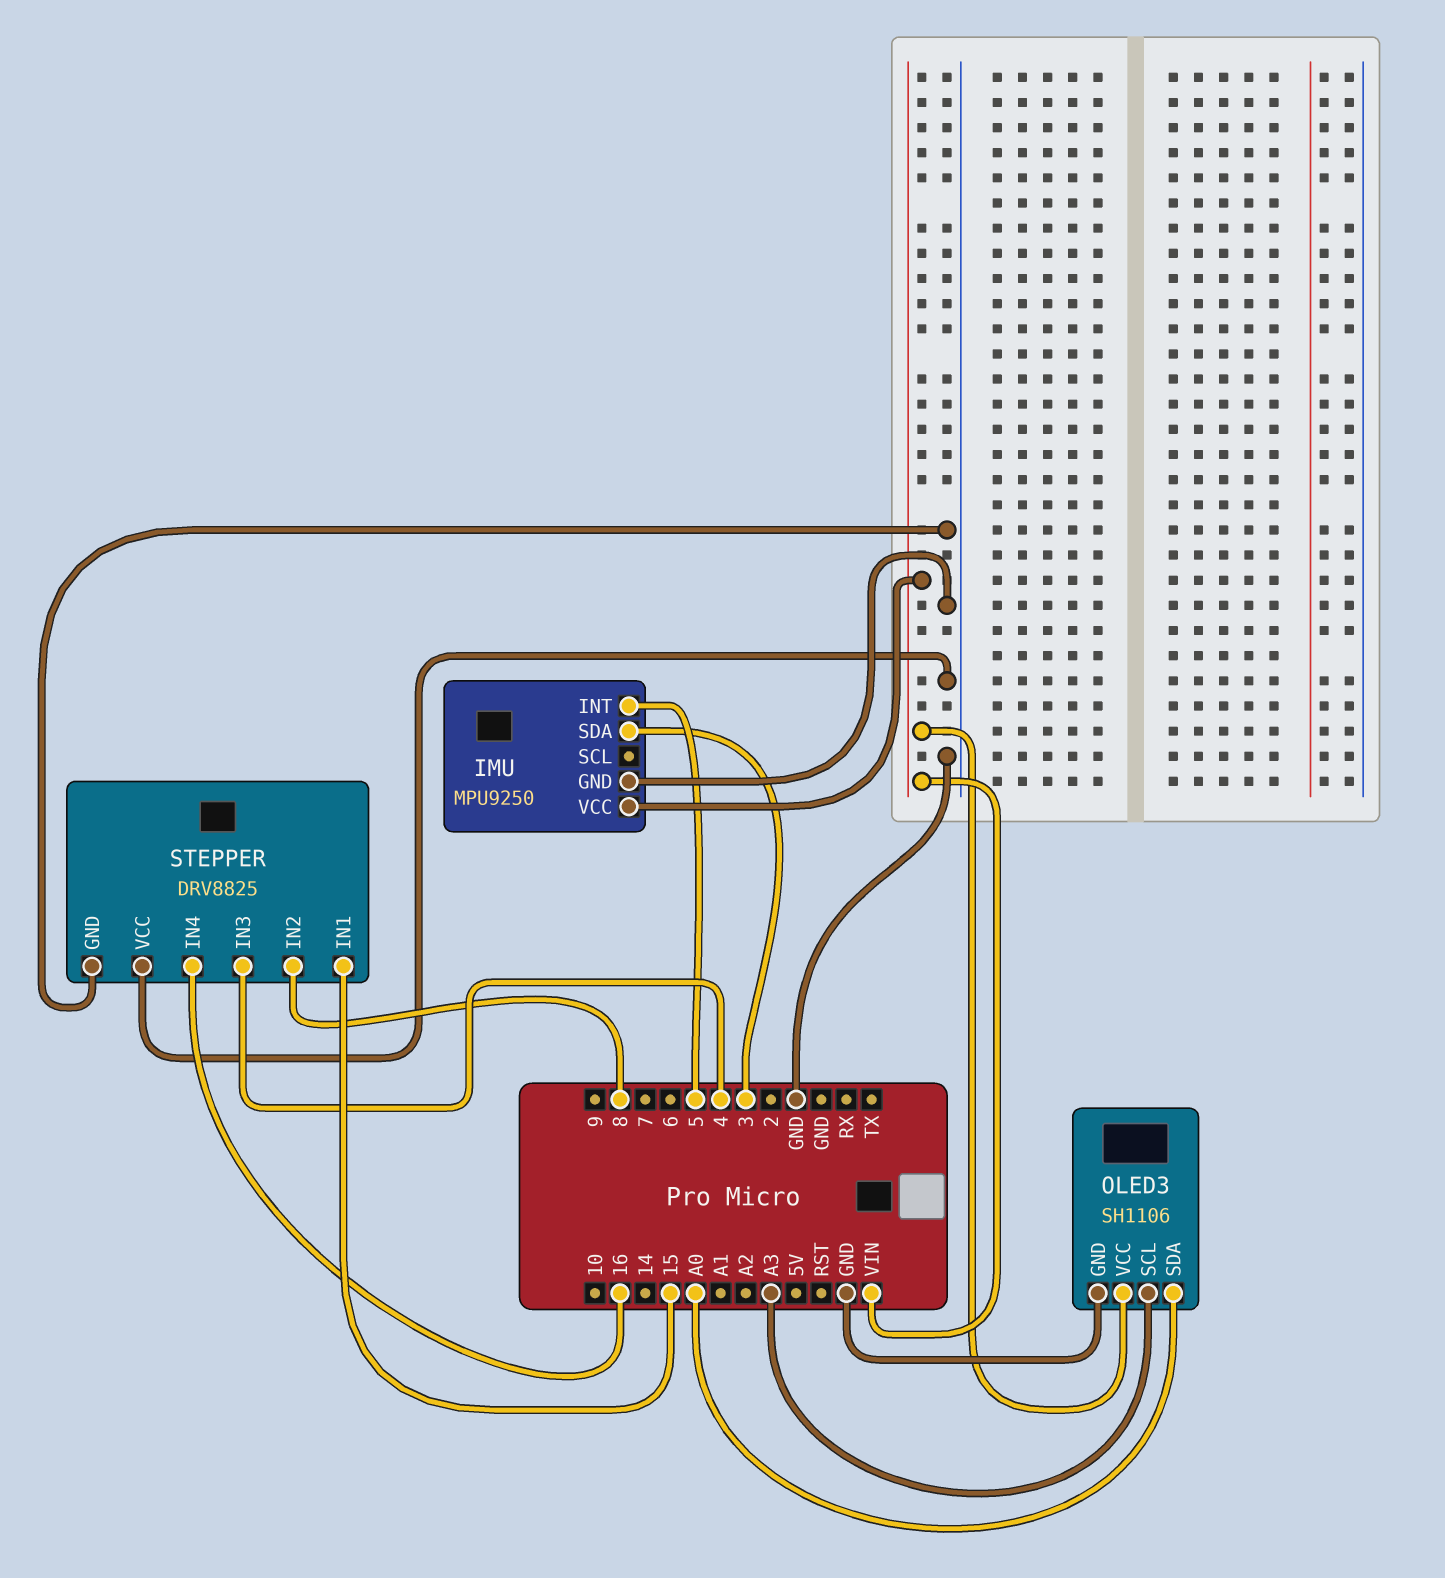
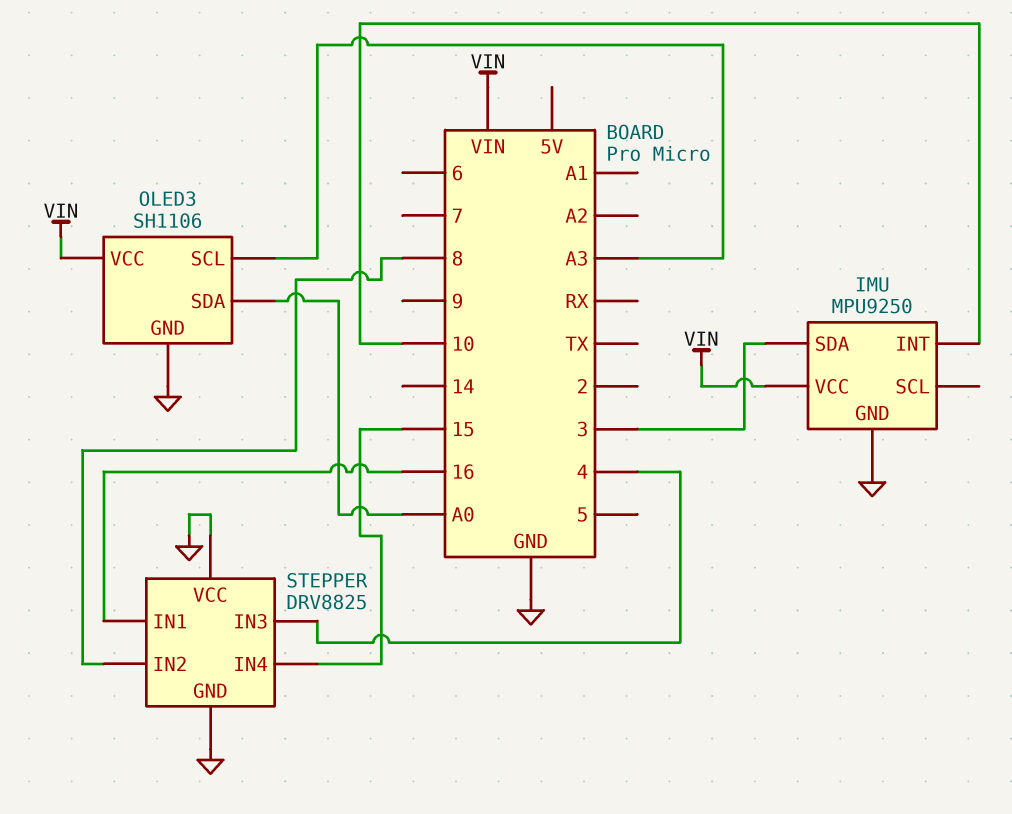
IMU pin INT: 5 -> 10
STEPPER pin IN1: 15 -> 16
STEPPER pin IN4: 16 -> 15

